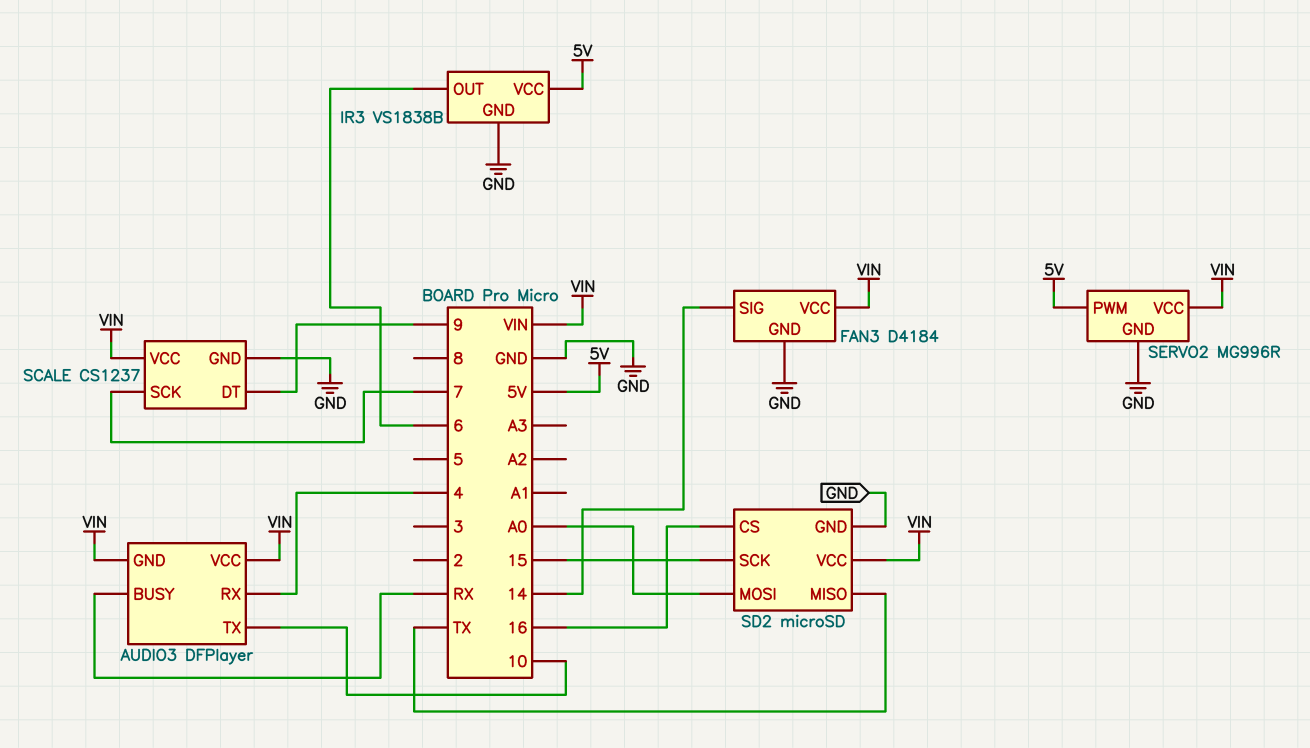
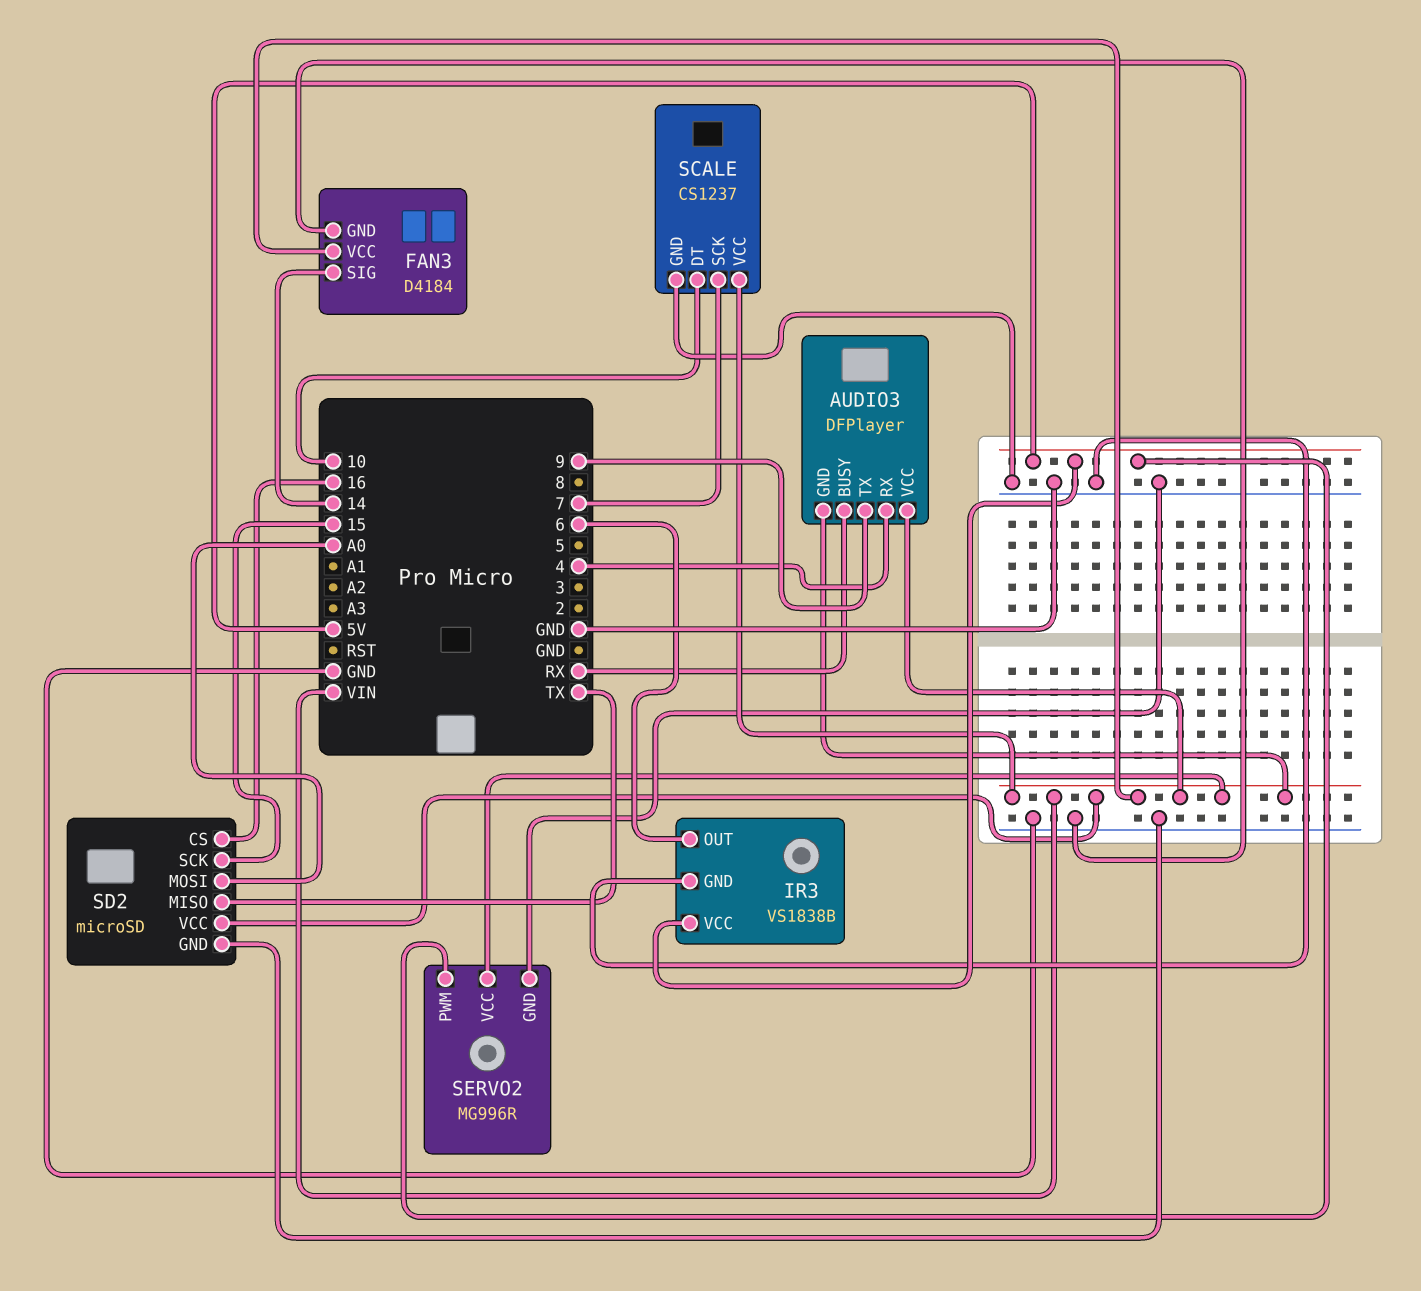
AUDIO3 pin TX: 10 -> 9
SCALE pin DT: 9 -> 10

